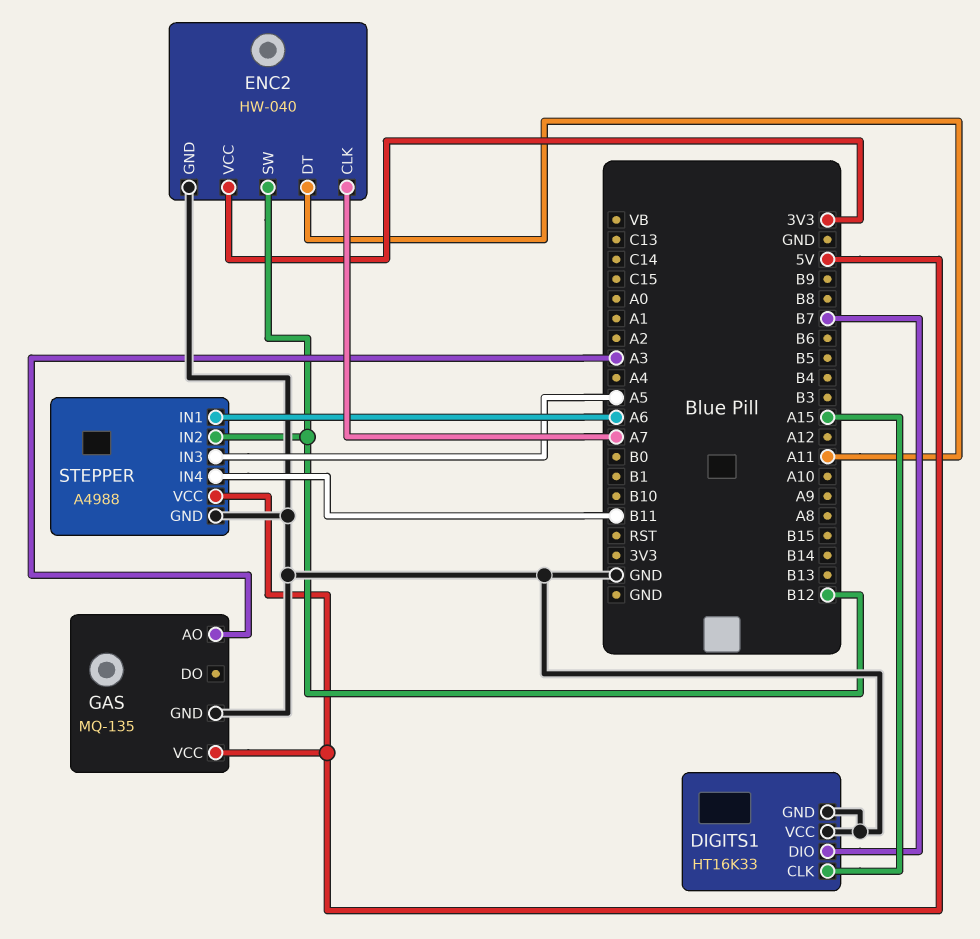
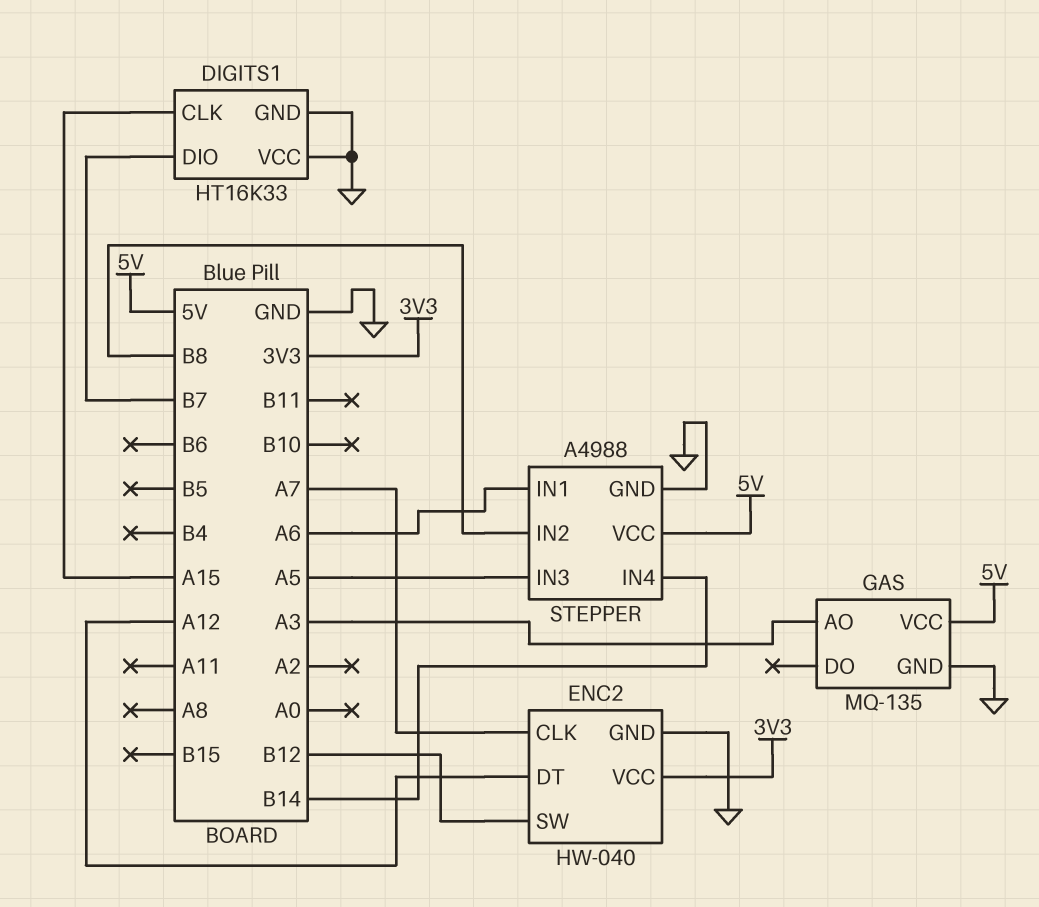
ENC2 pin DT: A11 -> A12
STEPPER pin IN2: B12 -> B8
STEPPER pin IN4: B11 -> B14

